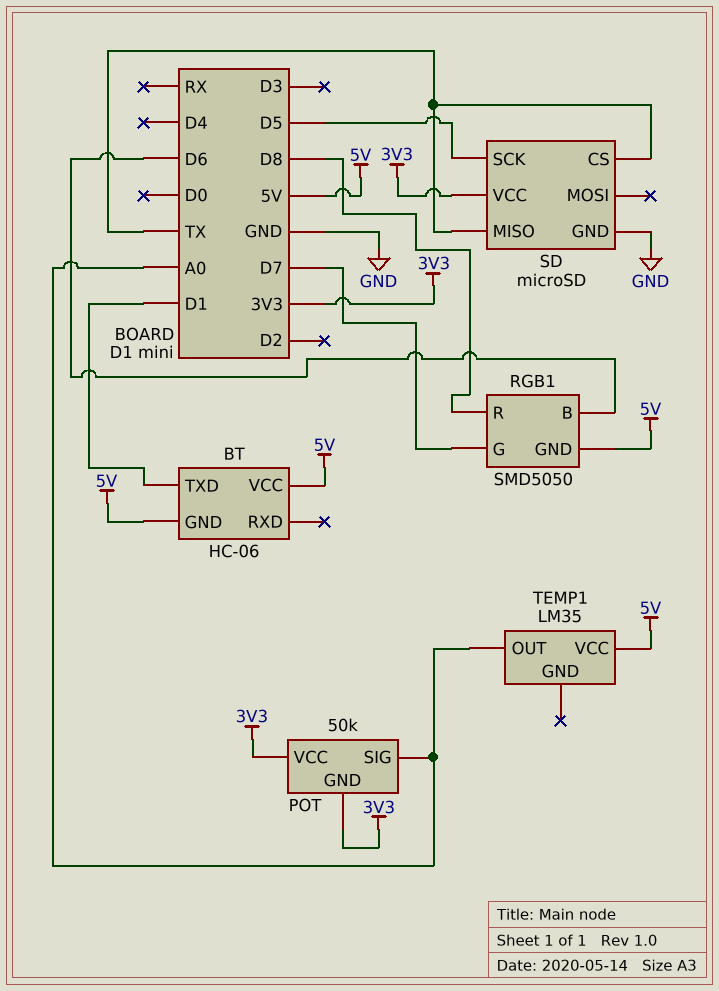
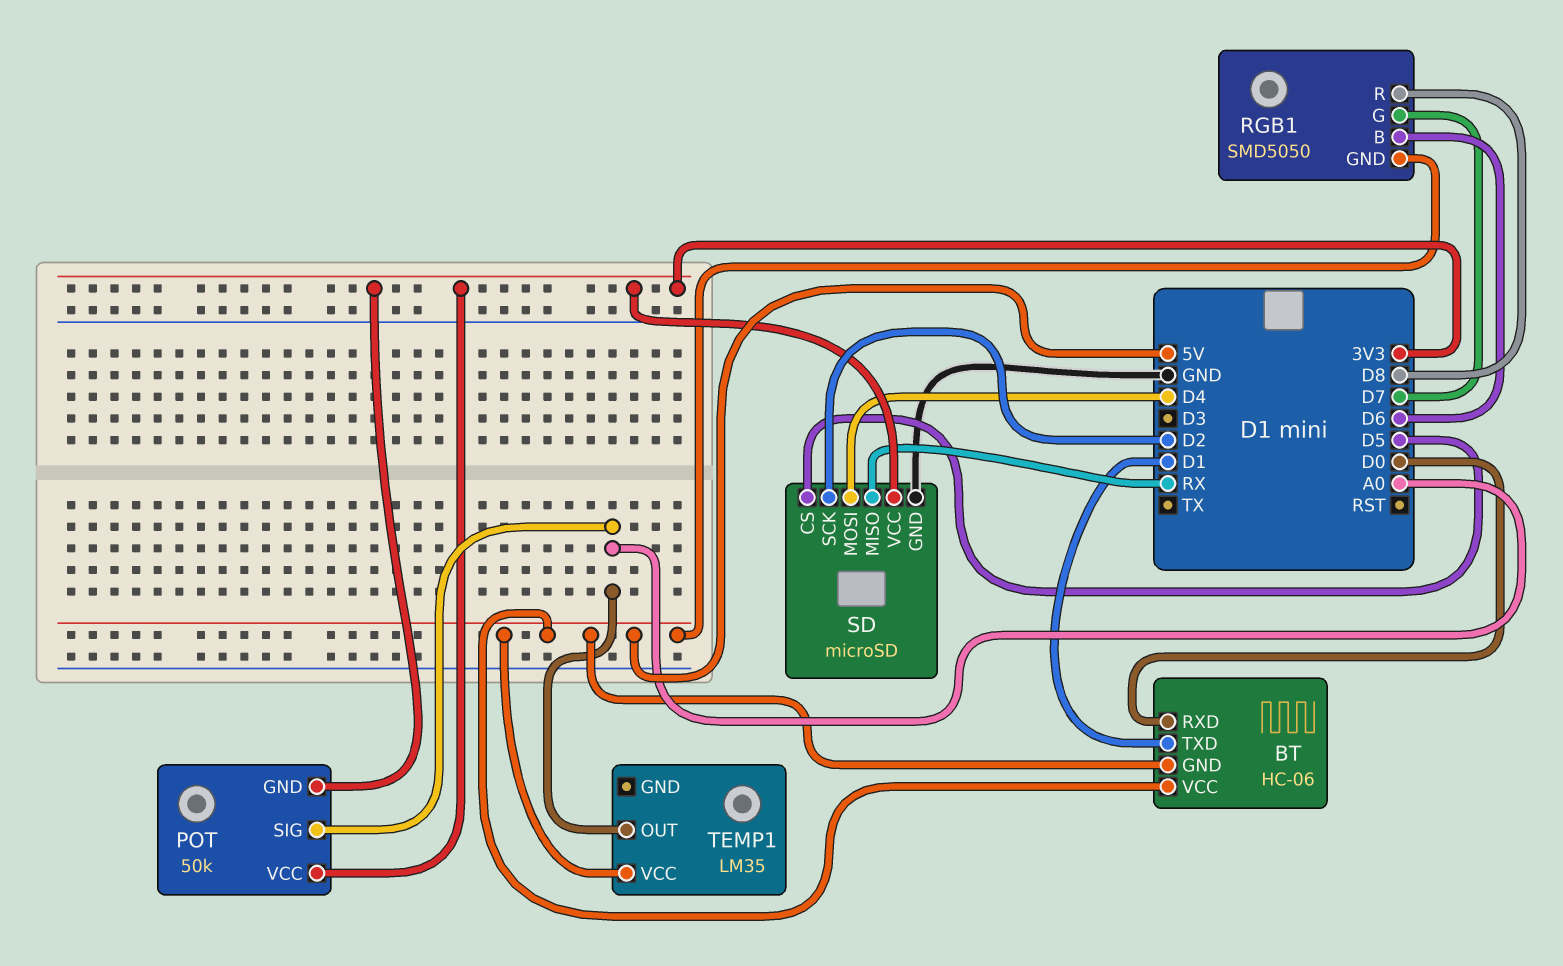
BT pin RXD: none -> D0
SD pin CS: TX -> D5
SD pin MISO: TX -> RX
SD pin MOSI: none -> D4
SD pin SCK: D5 -> D2

